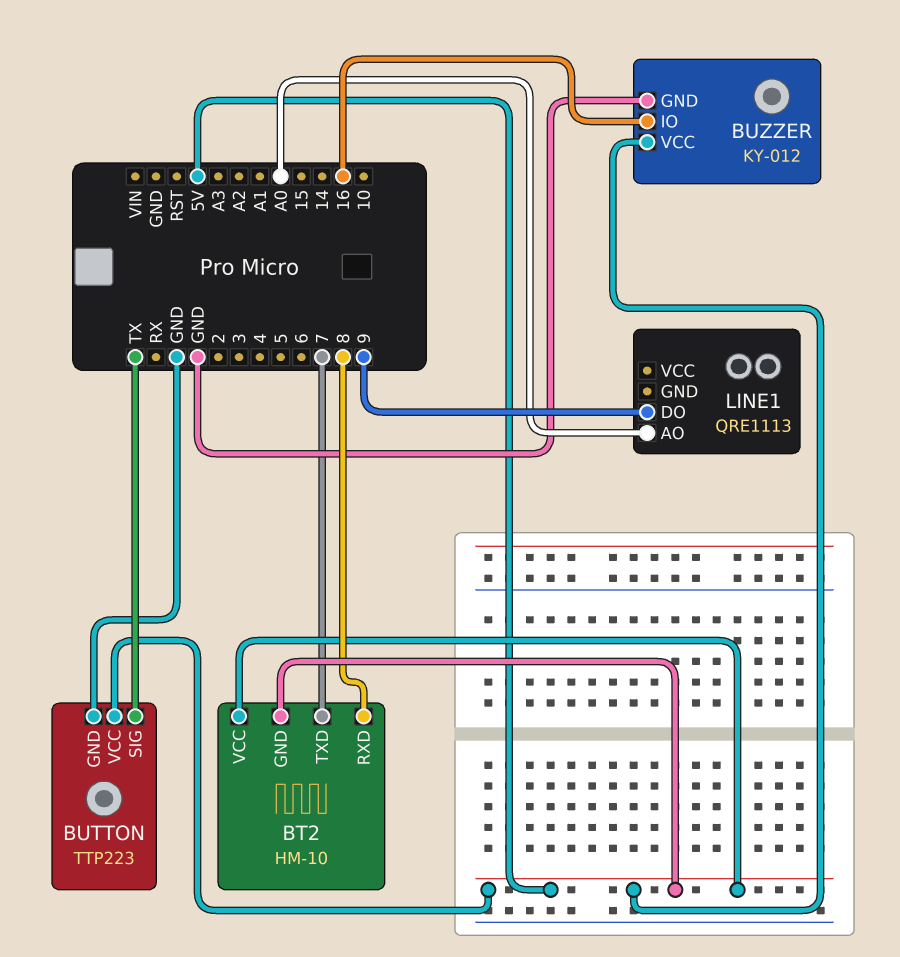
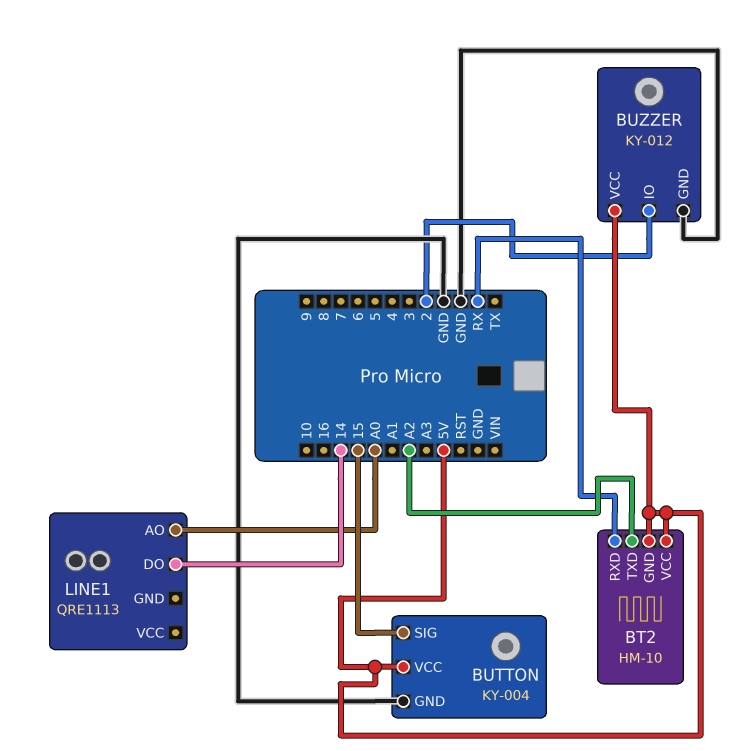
BT2 pin RXD: 8 -> RX
BT2 pin TXD: 7 -> A2
BUTTON: TTP223 -> KY-004
BUTTON pin SIG: TX -> 15
BUZZER pin IO: 16 -> 2
LINE1 pin DO: 9 -> 14

